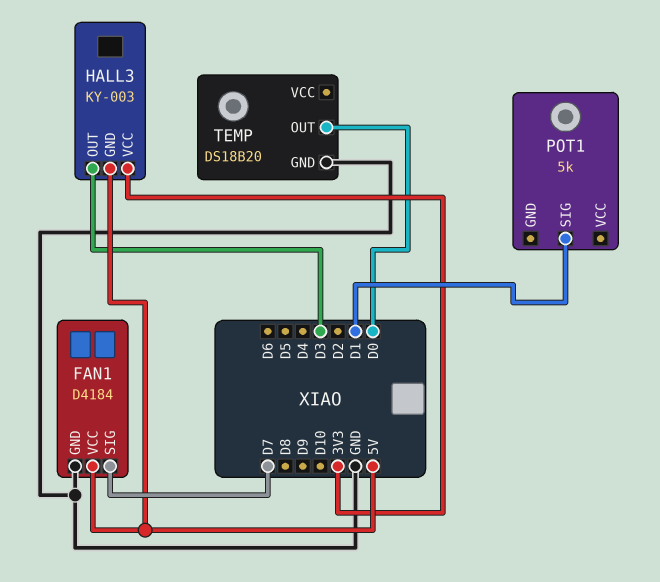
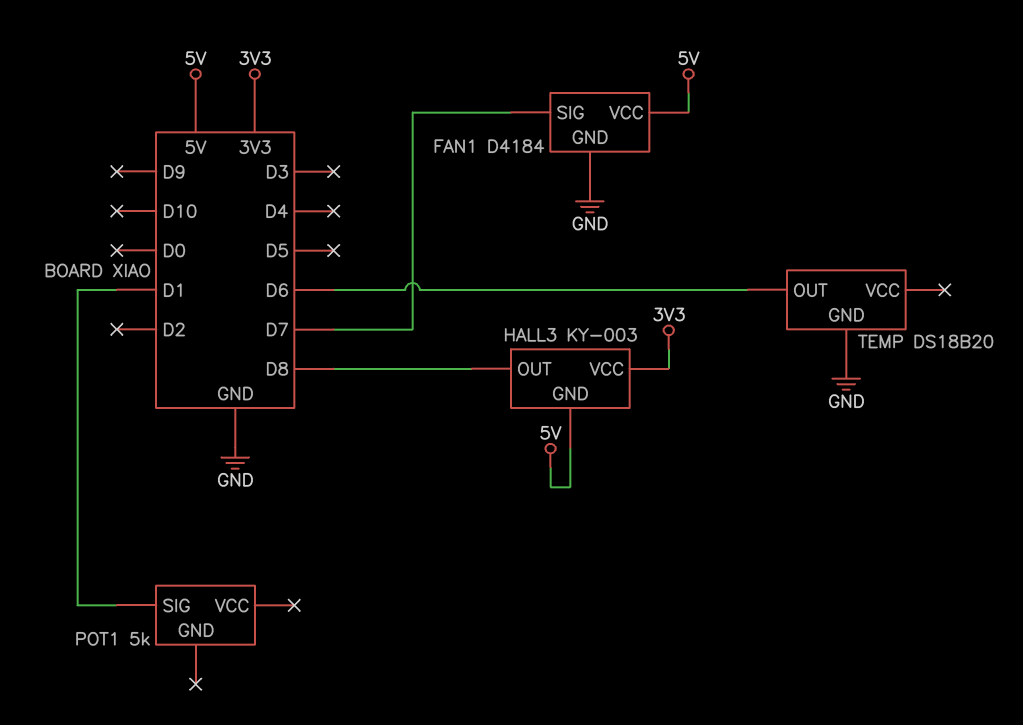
HALL3 pin OUT: D3 -> D8
TEMP pin OUT: D0 -> D6

